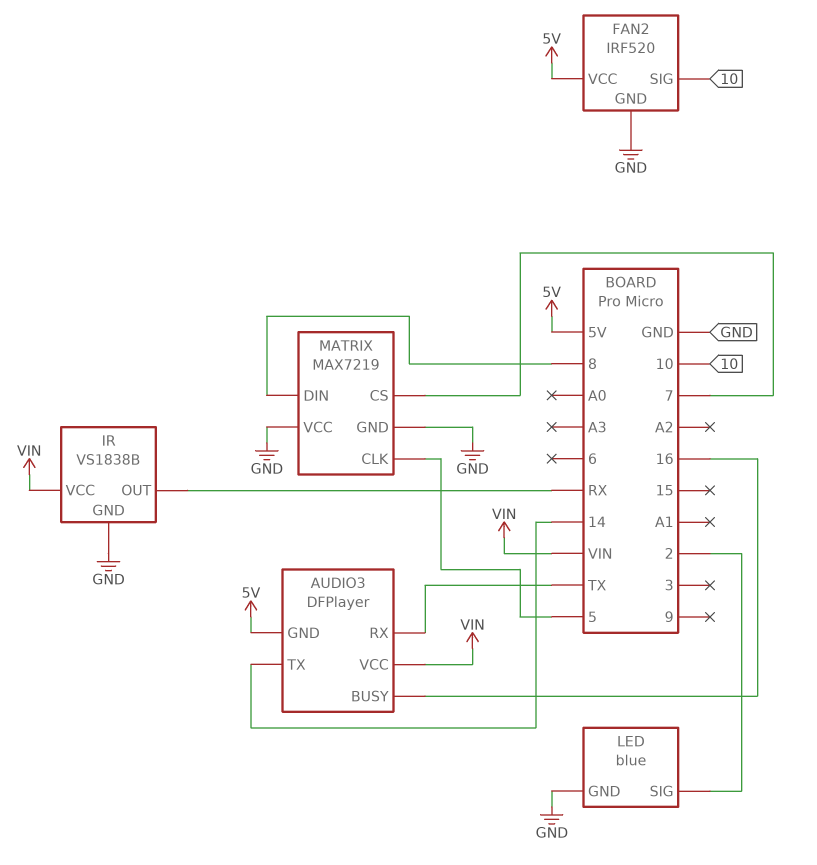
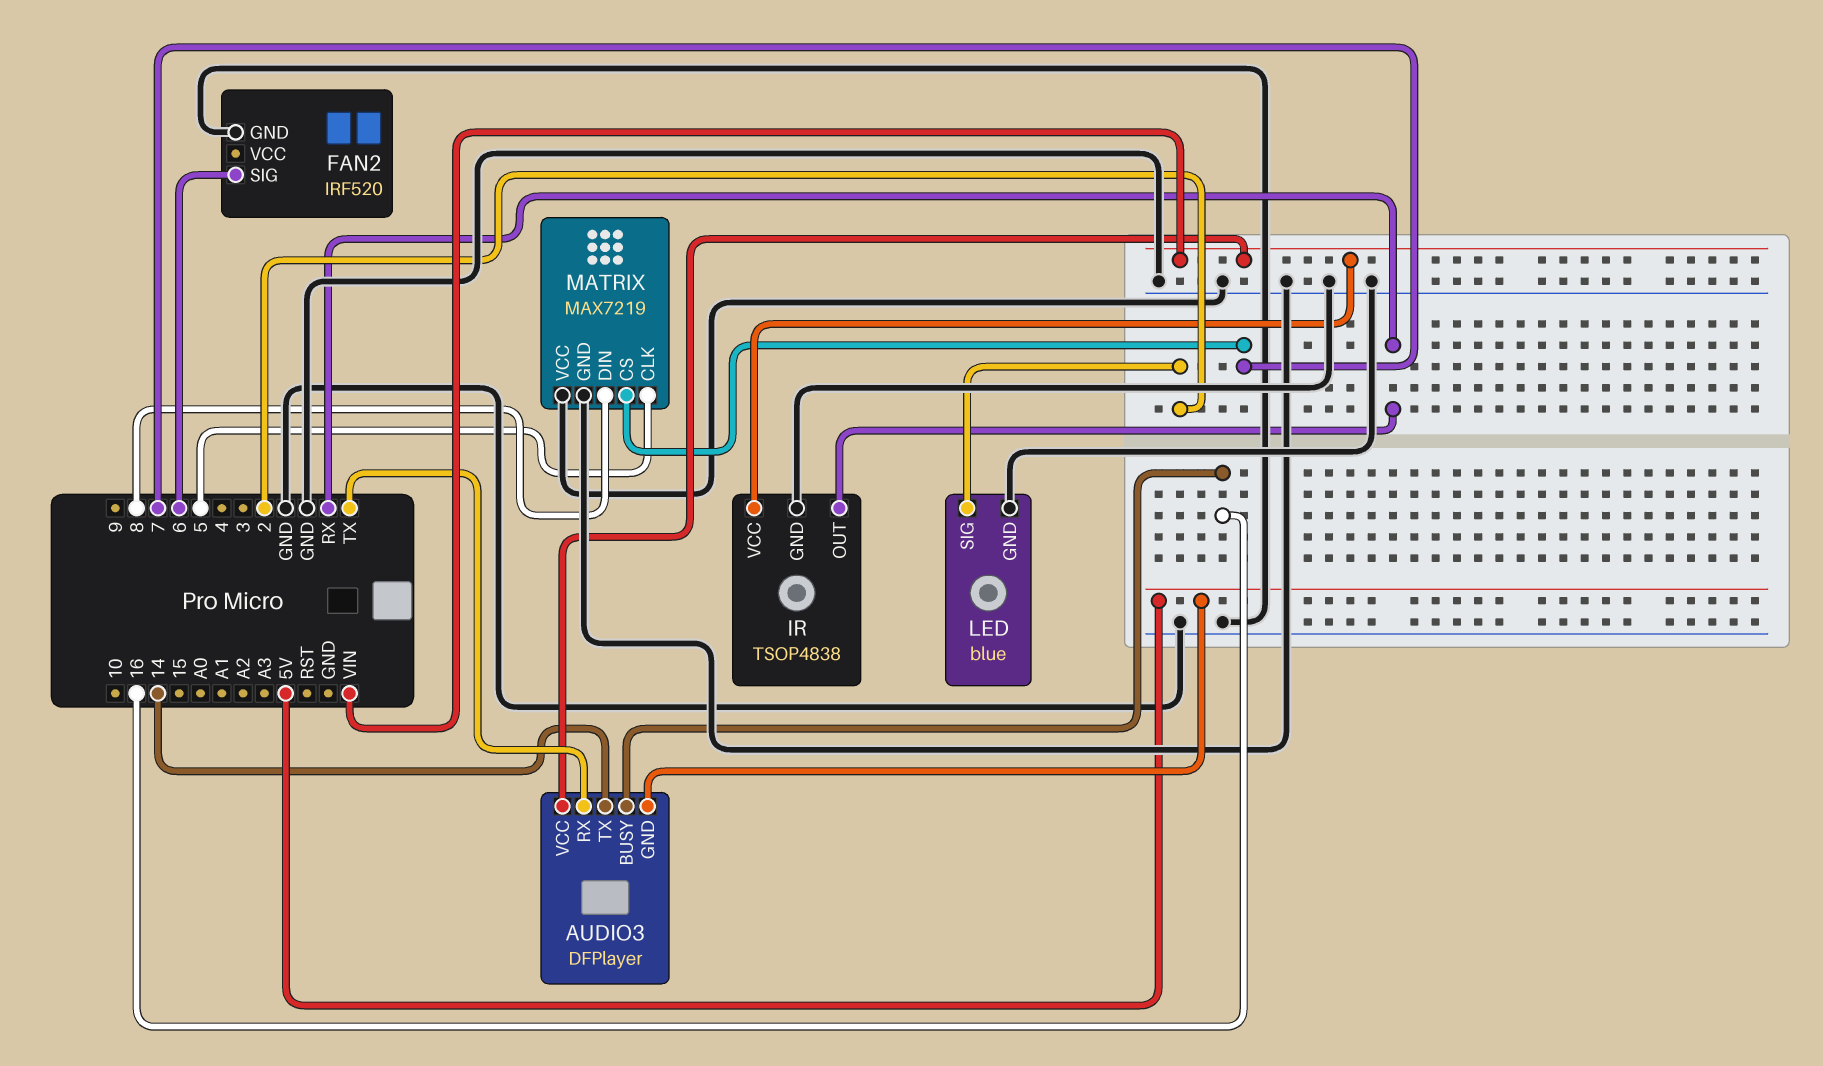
FAN2 pin SIG: 10 -> 6
FAN2 pin VCC: 5V -> none
IR: VS1838B -> TSOP4838

